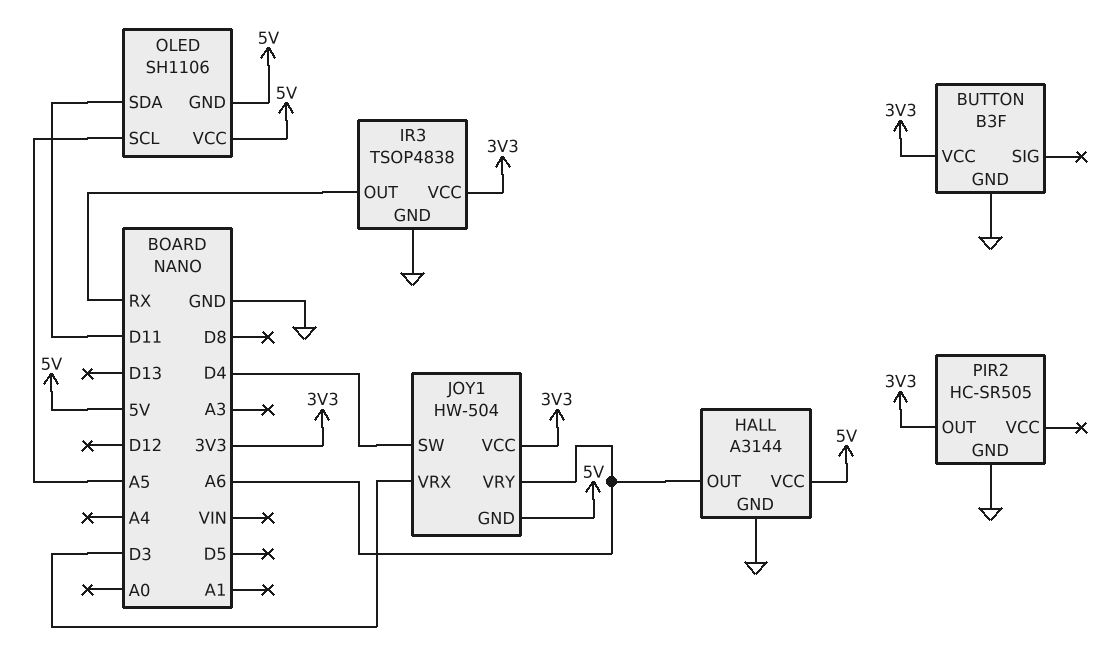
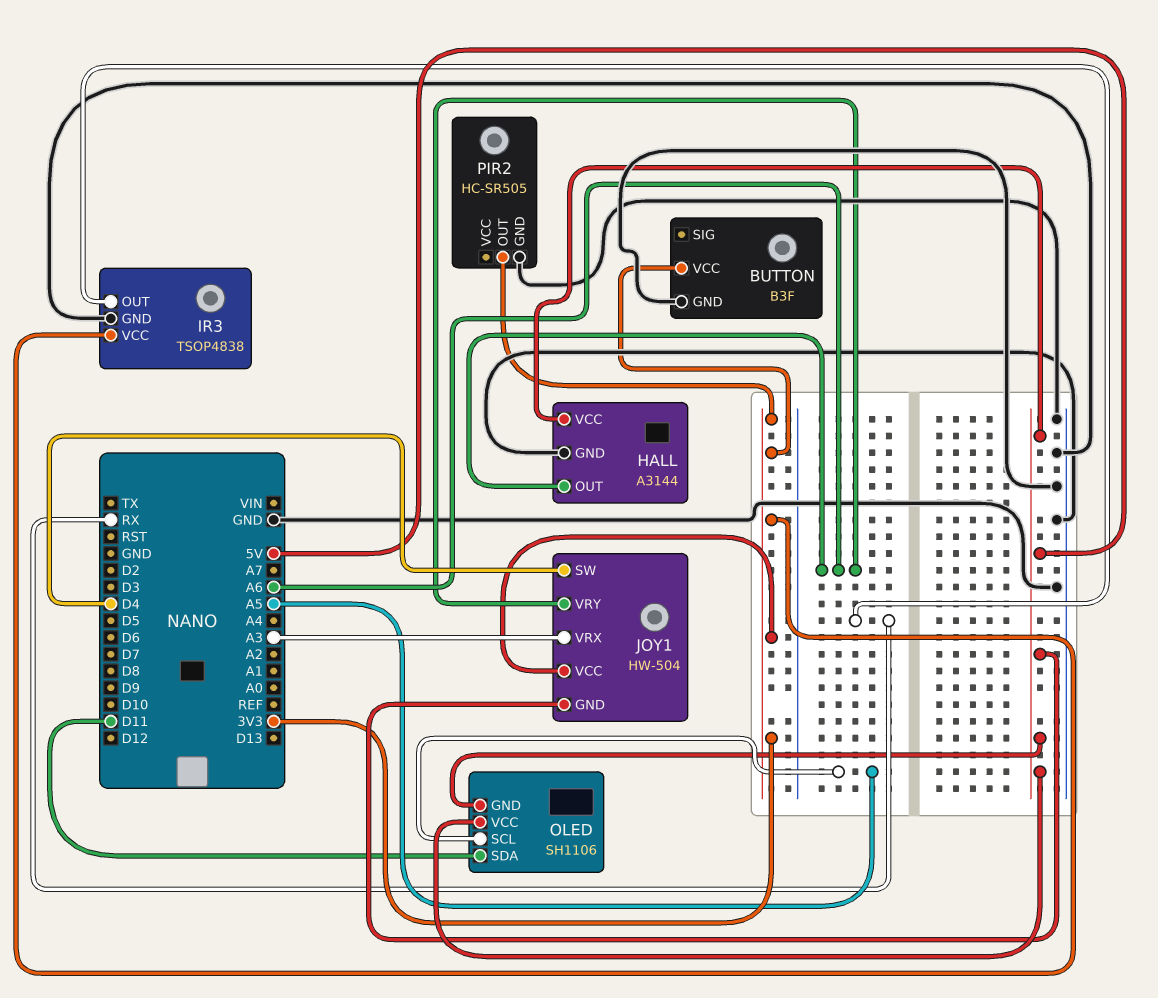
JOY1 pin VRX: D3 -> A3

